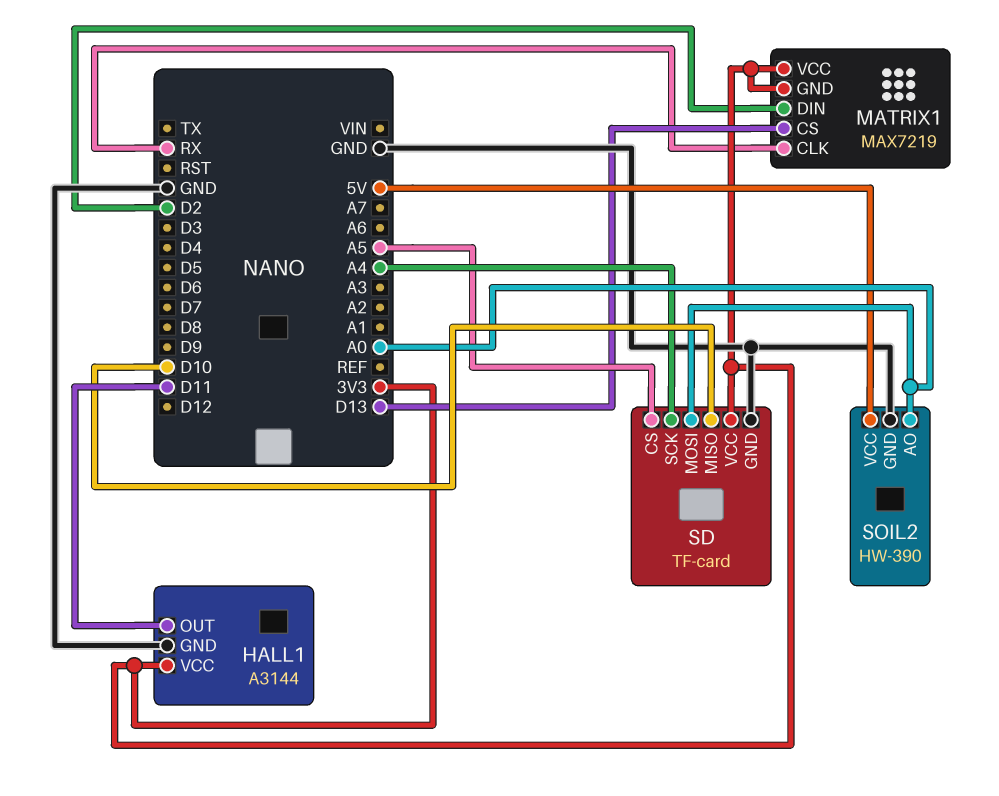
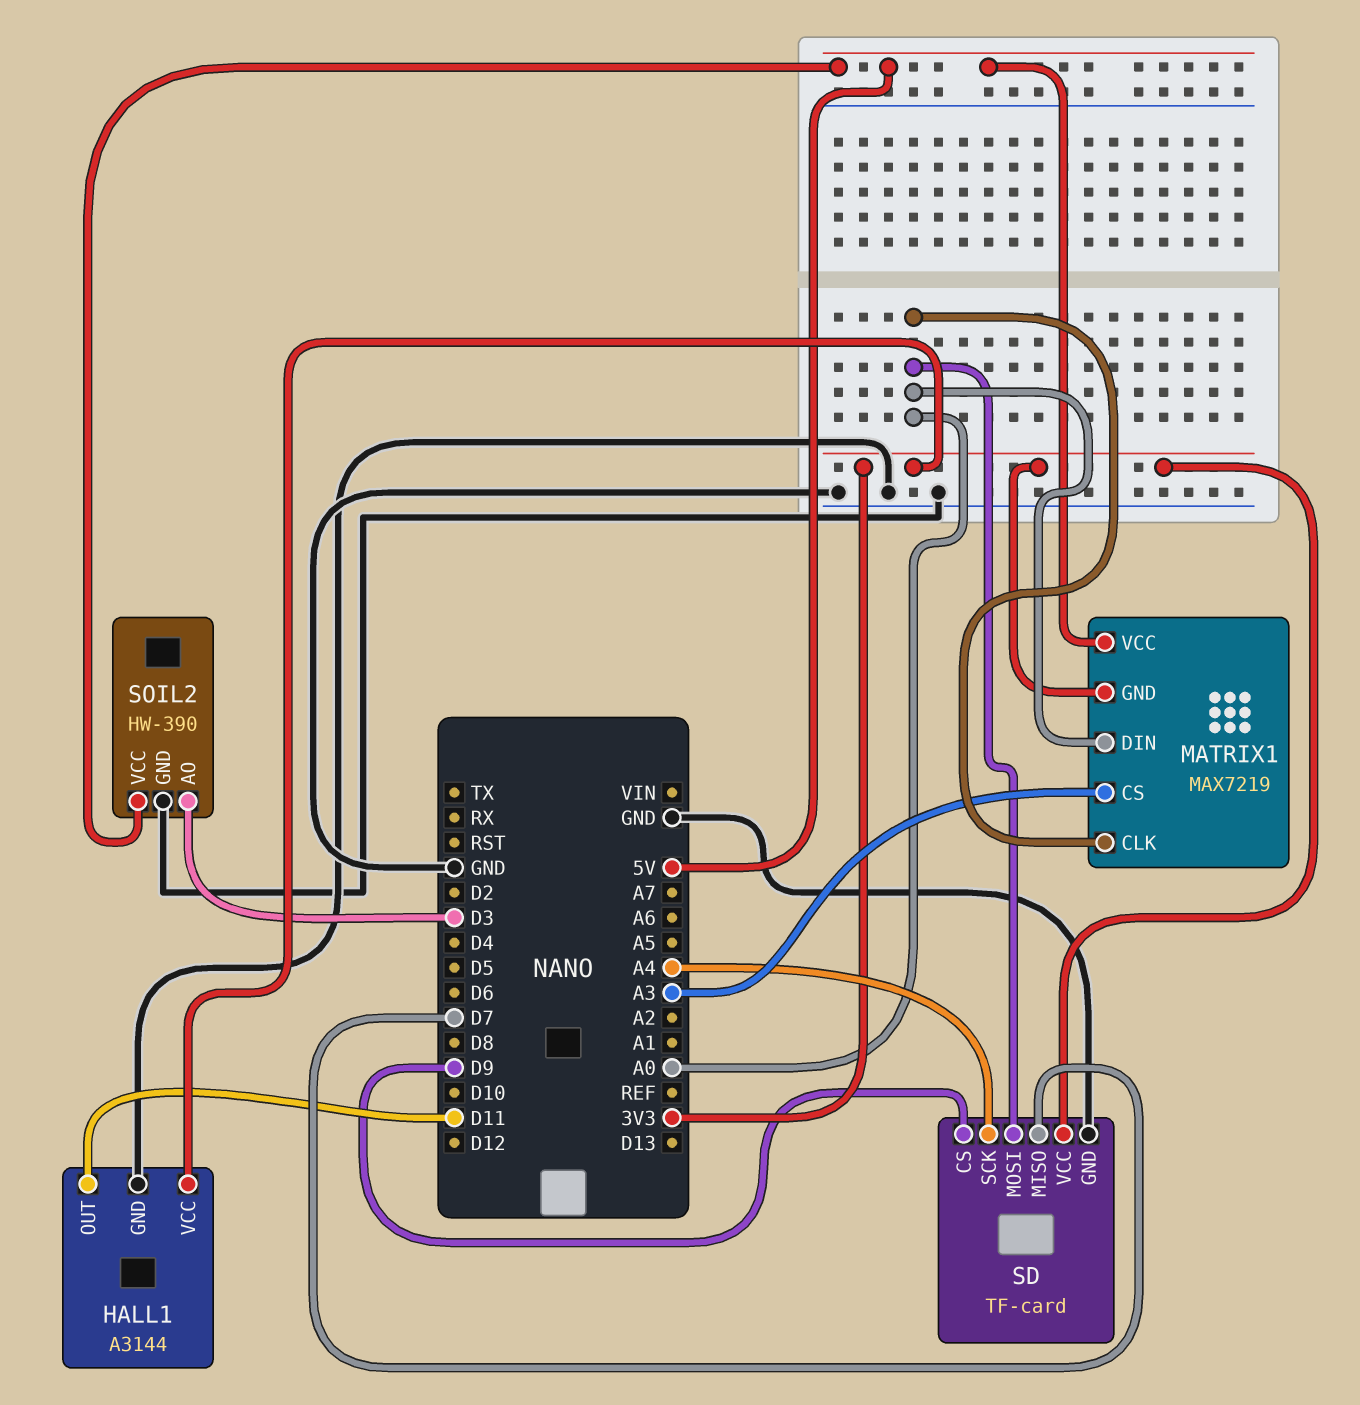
MATRIX1 pin CLK: RX -> A0
MATRIX1 pin CS: D13 -> A3
MATRIX1 pin DIN: D2 -> A0
MATRIX1 pin VCC: 3V3 -> 5V
SD pin CS: A5 -> D9
SD pin MISO: D10 -> D7
SOIL2 pin AO: A0 -> D3

